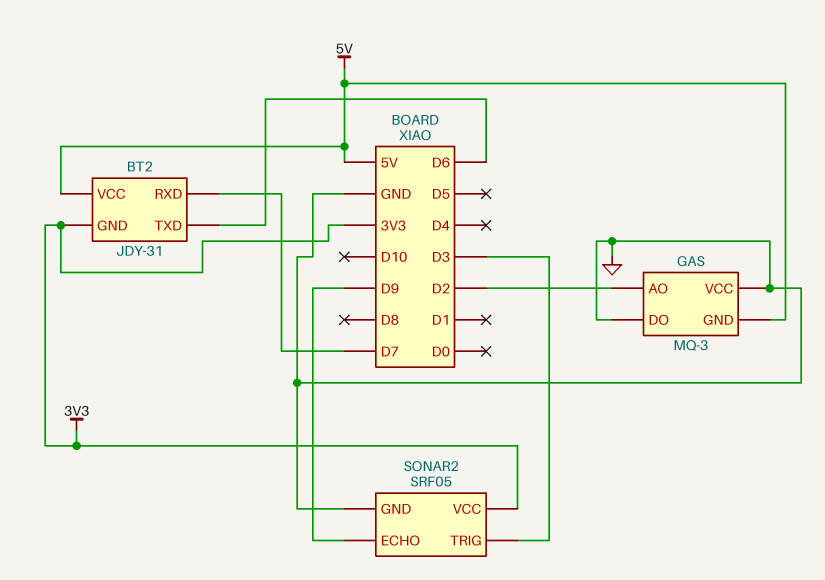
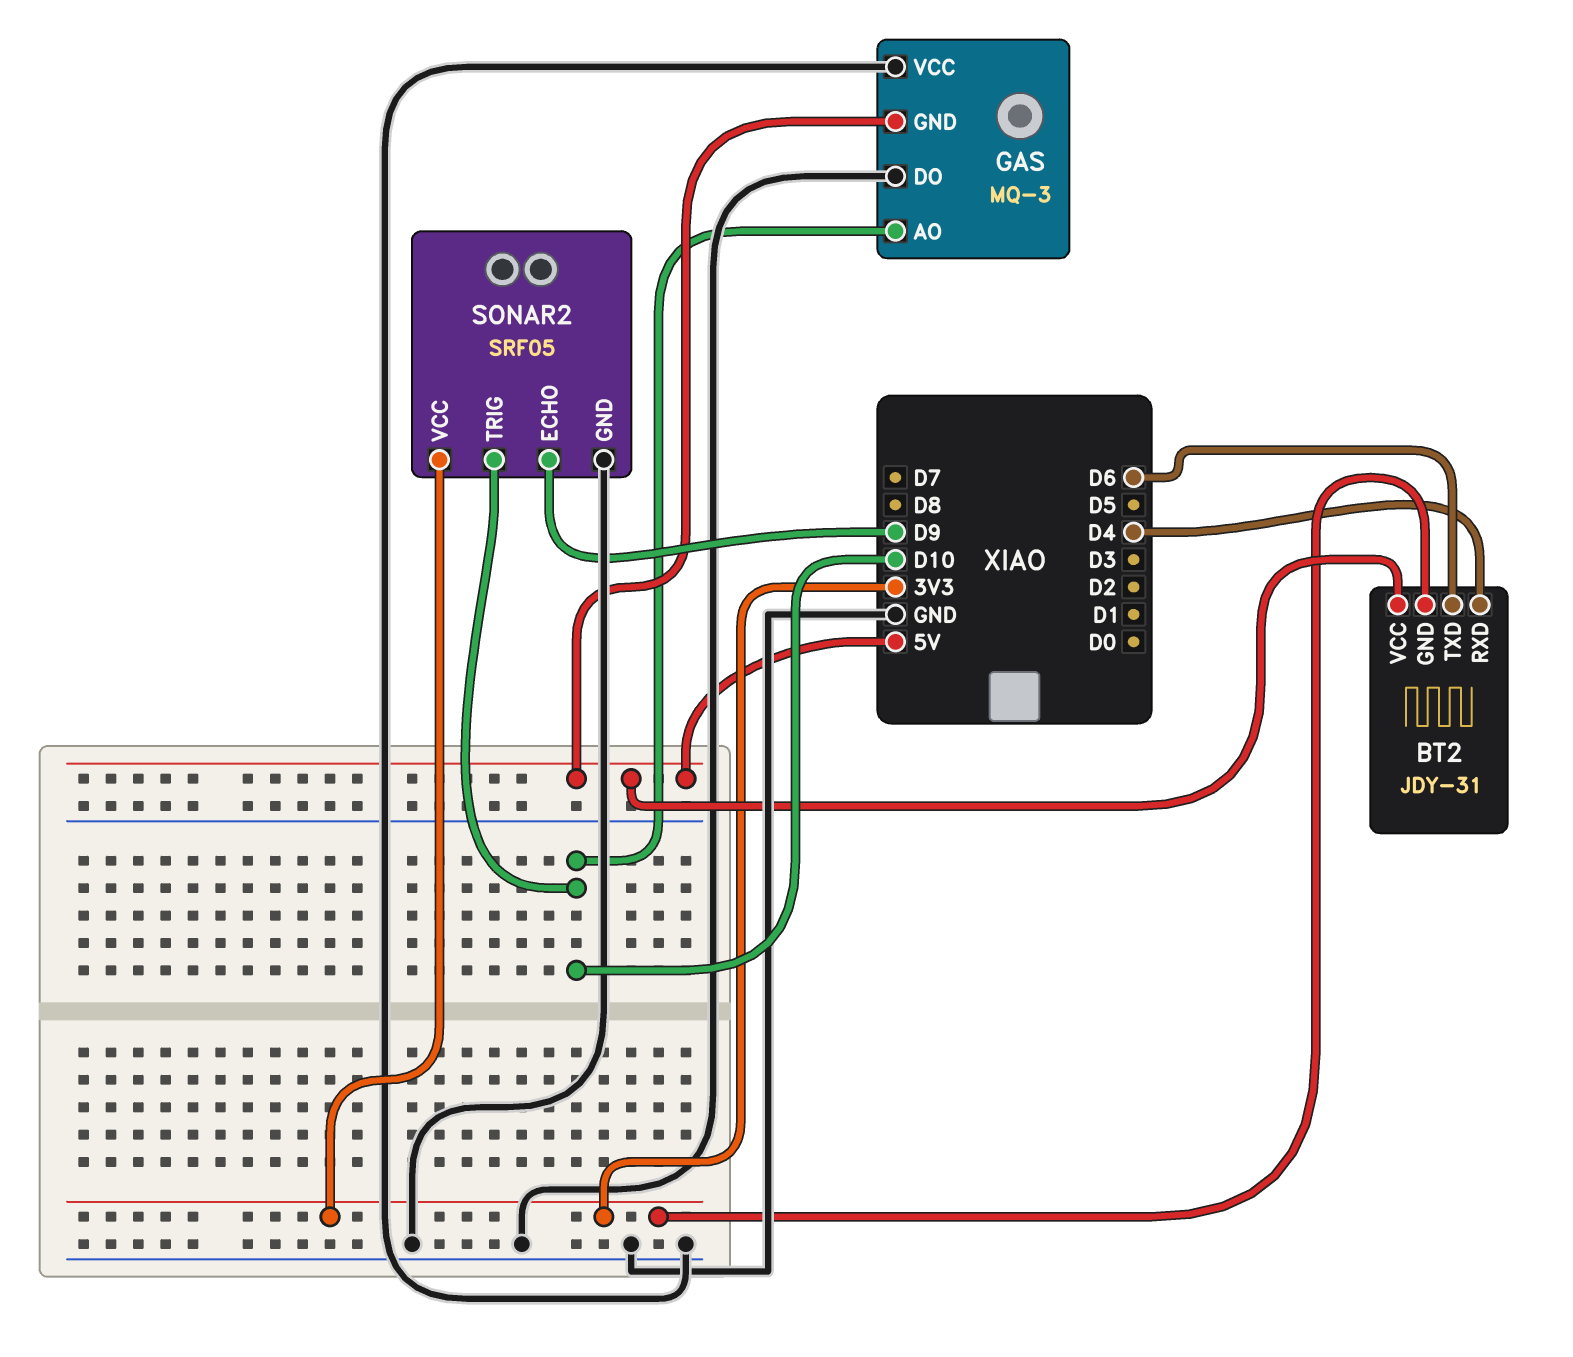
BT2 pin RXD: D7 -> D4
GAS pin AO: D2 -> D10
SONAR2 pin TRIG: D3 -> D10

